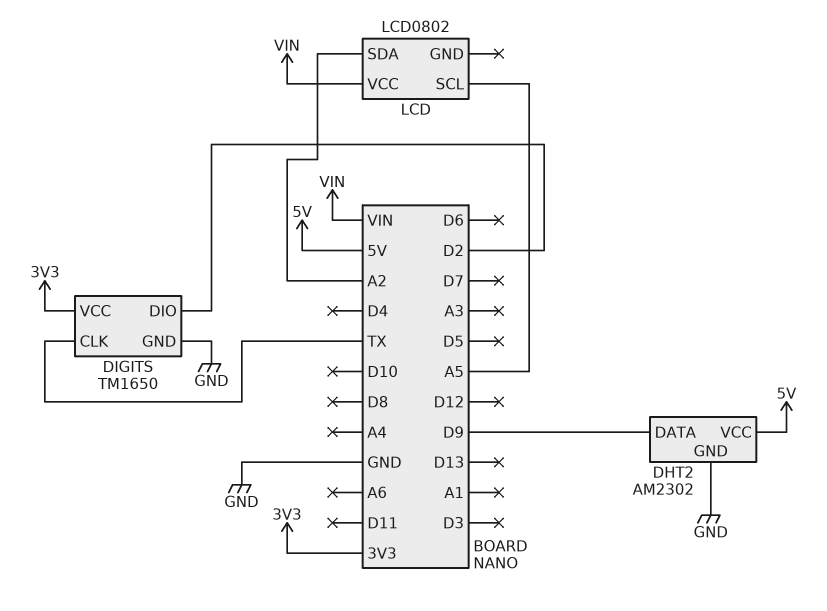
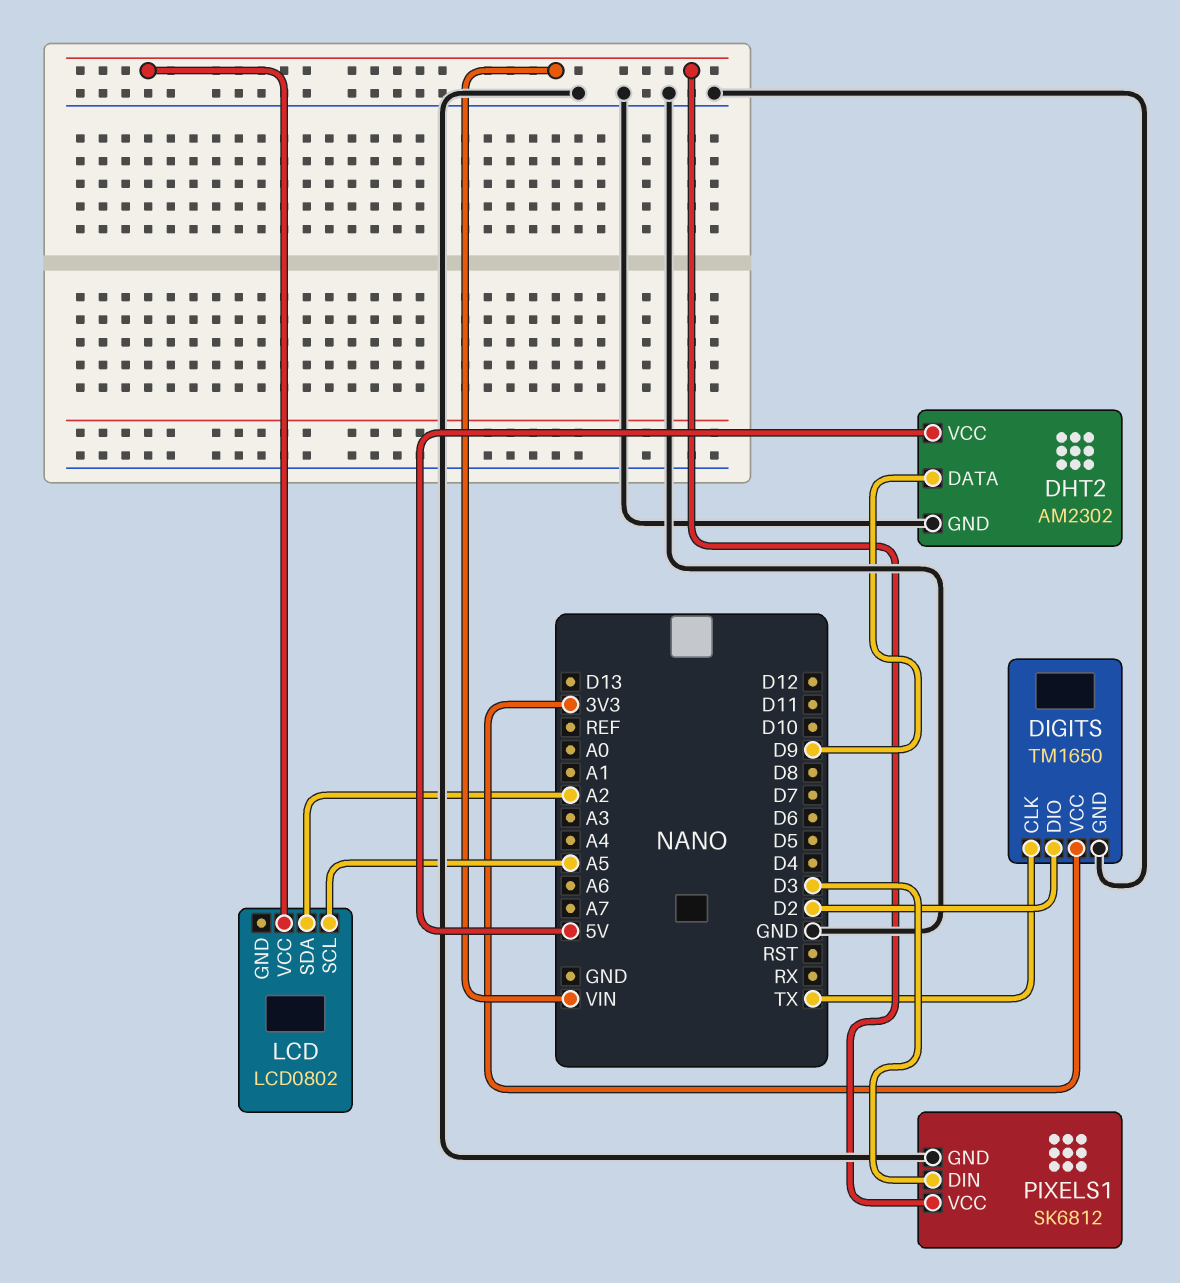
PIXELS1: none -> SK6812
PIXELS1 pin DIN: none -> D3
PIXELS1 pin GND: none -> GND
PIXELS1 pin VCC: none -> VIN

